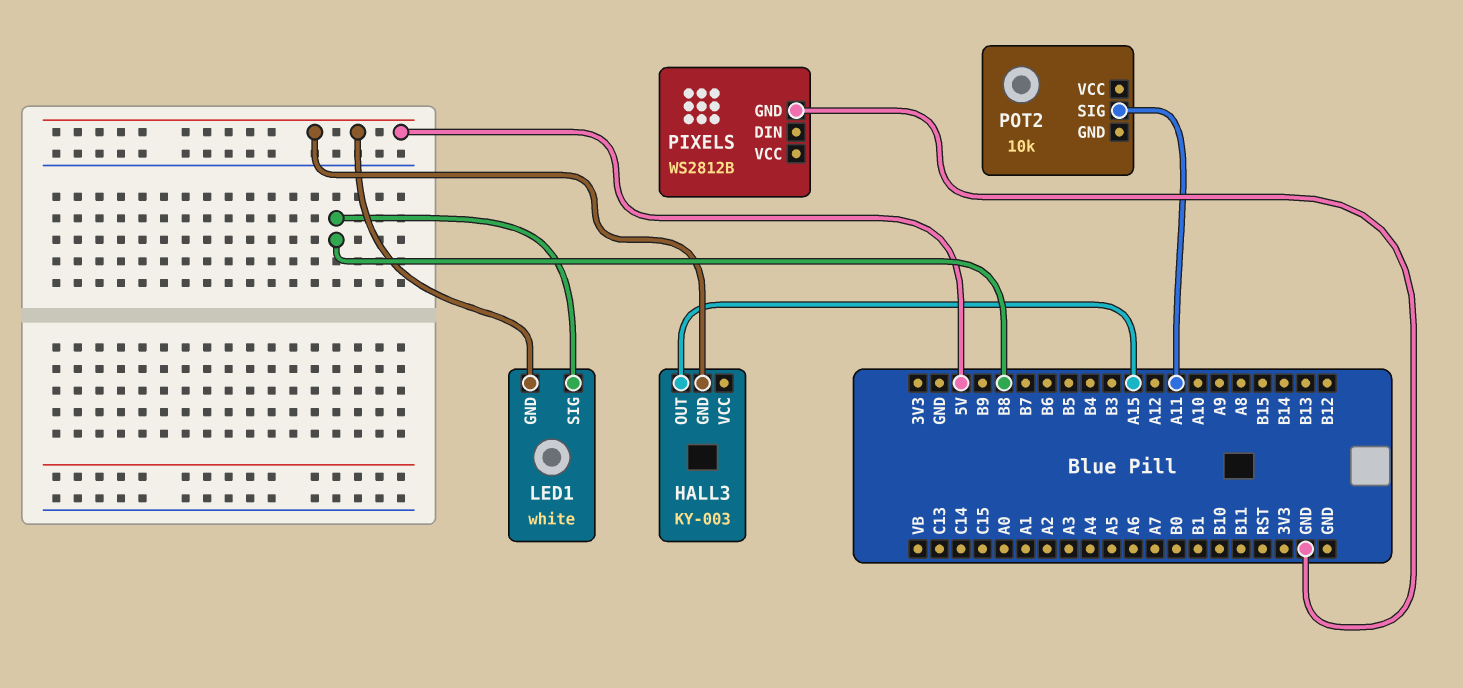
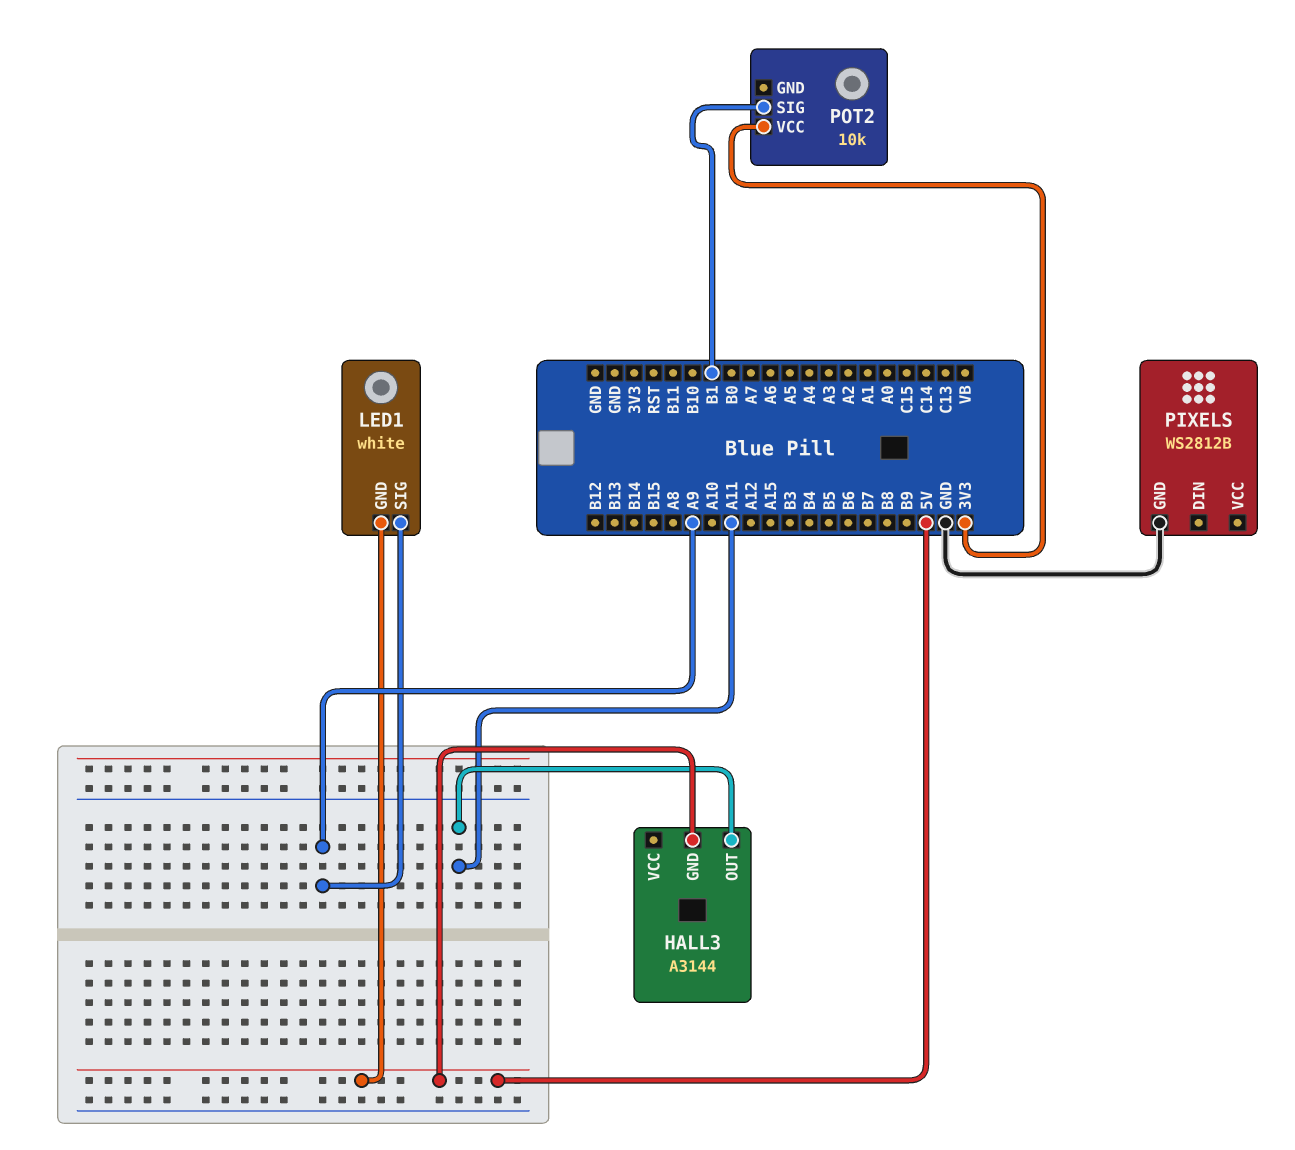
HALL3: KY-003 -> A3144
HALL3 pin OUT: A15 -> A11
LED1 pin SIG: B8 -> A9
POT2 pin SIG: A11 -> B1
POT2 pin VCC: none -> 3V3

